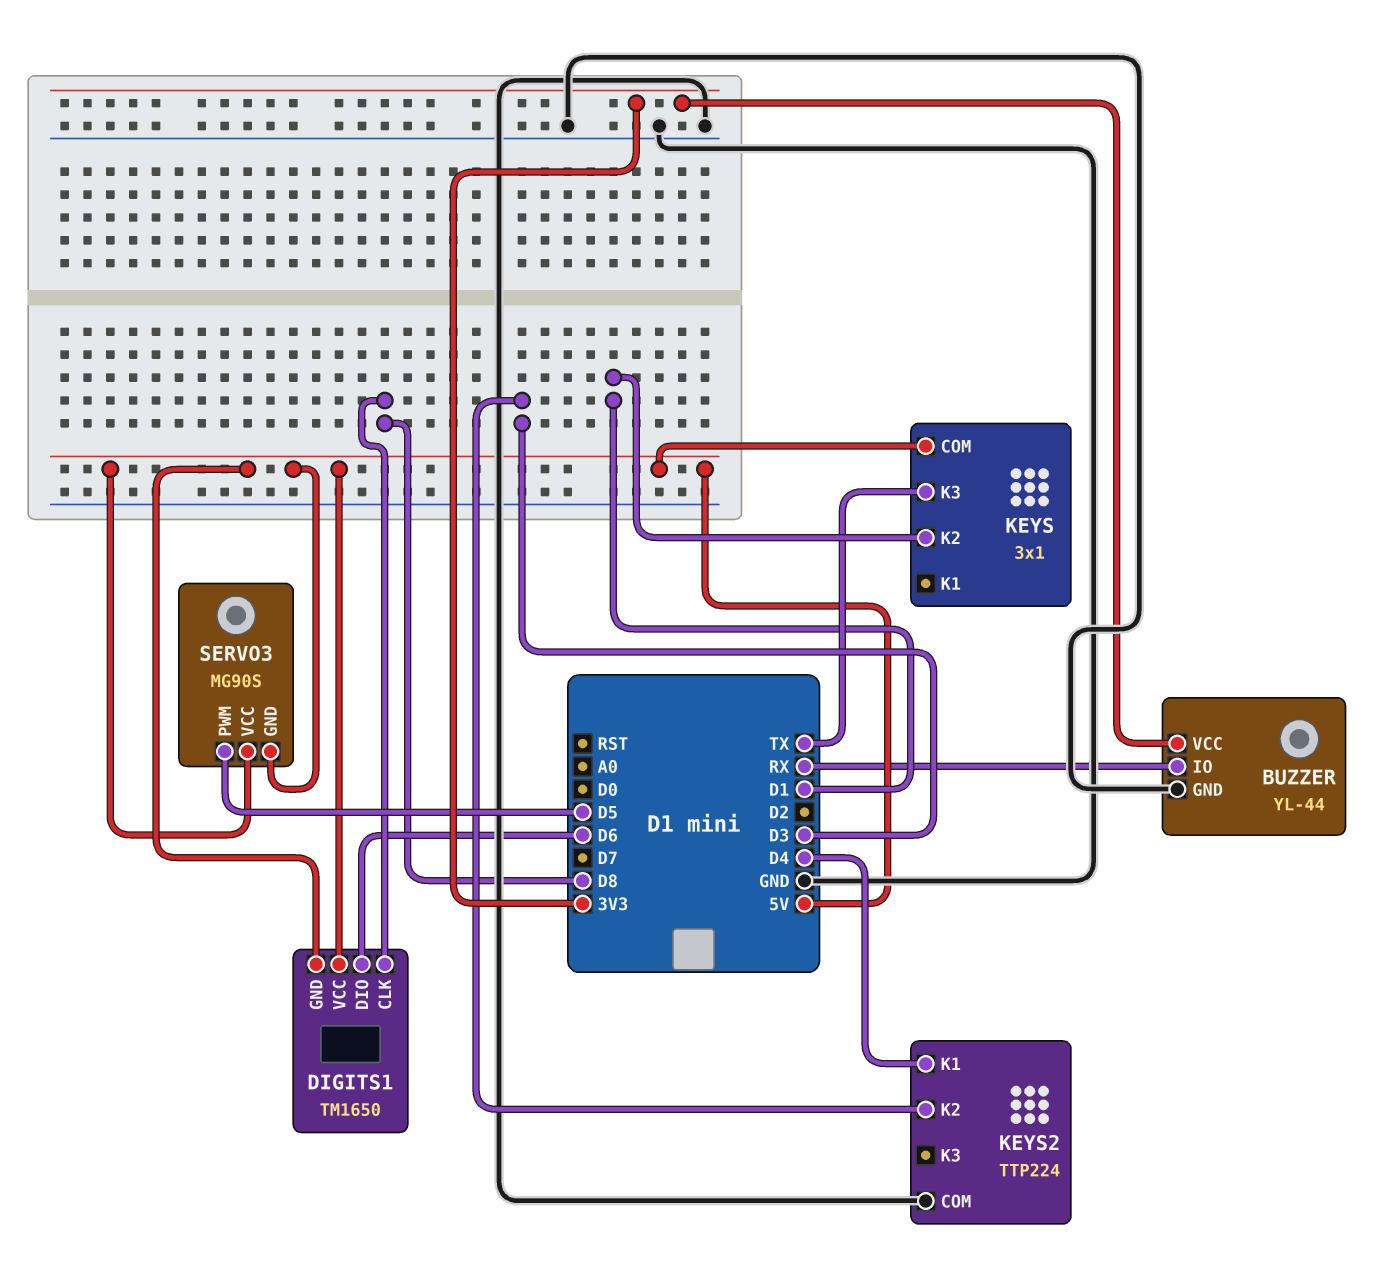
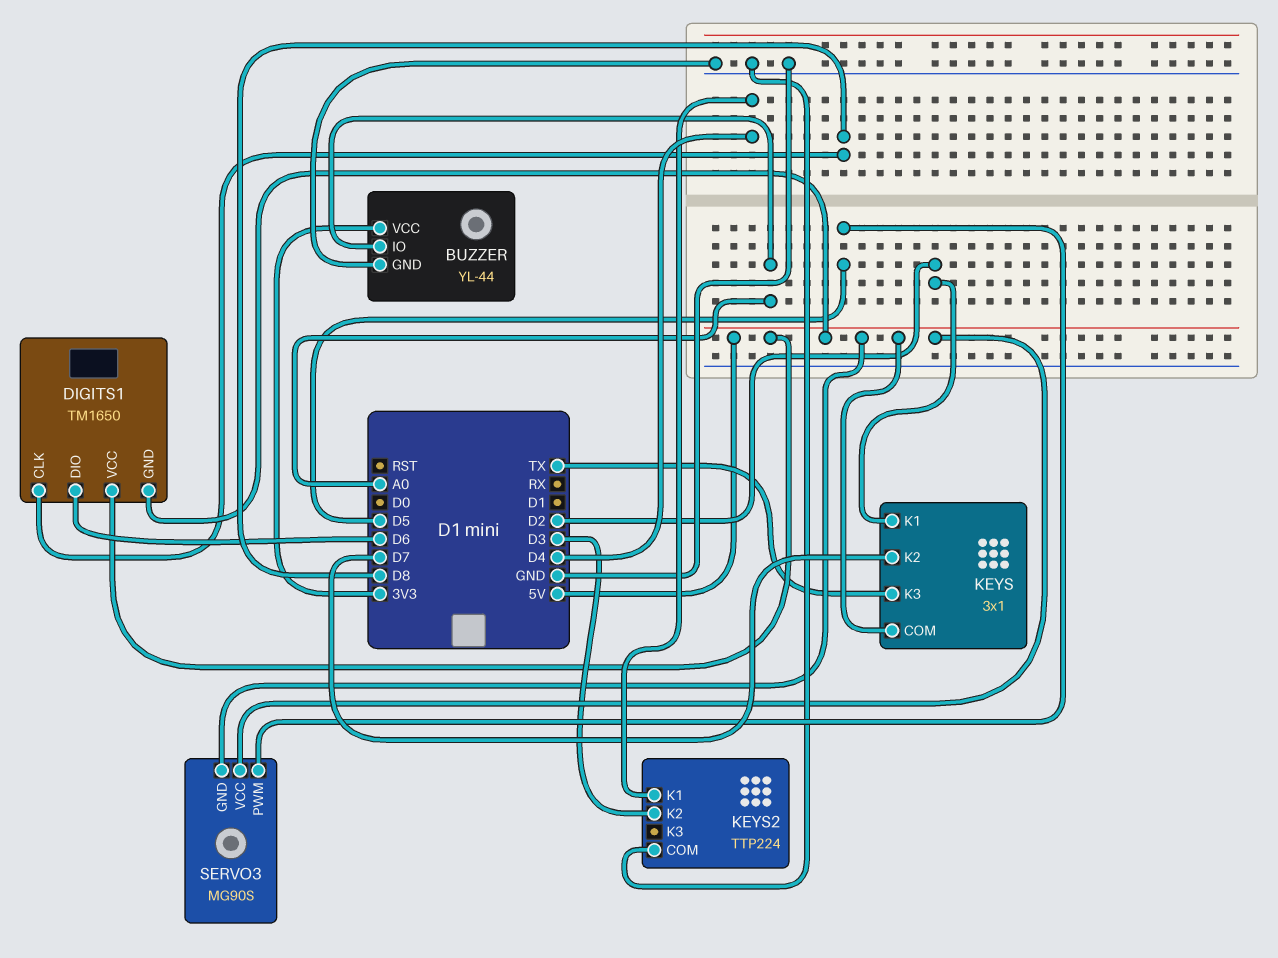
BUZZER pin IO: RX -> A0
KEYS pin K1: none -> D2
KEYS pin K2: D1 -> D7

